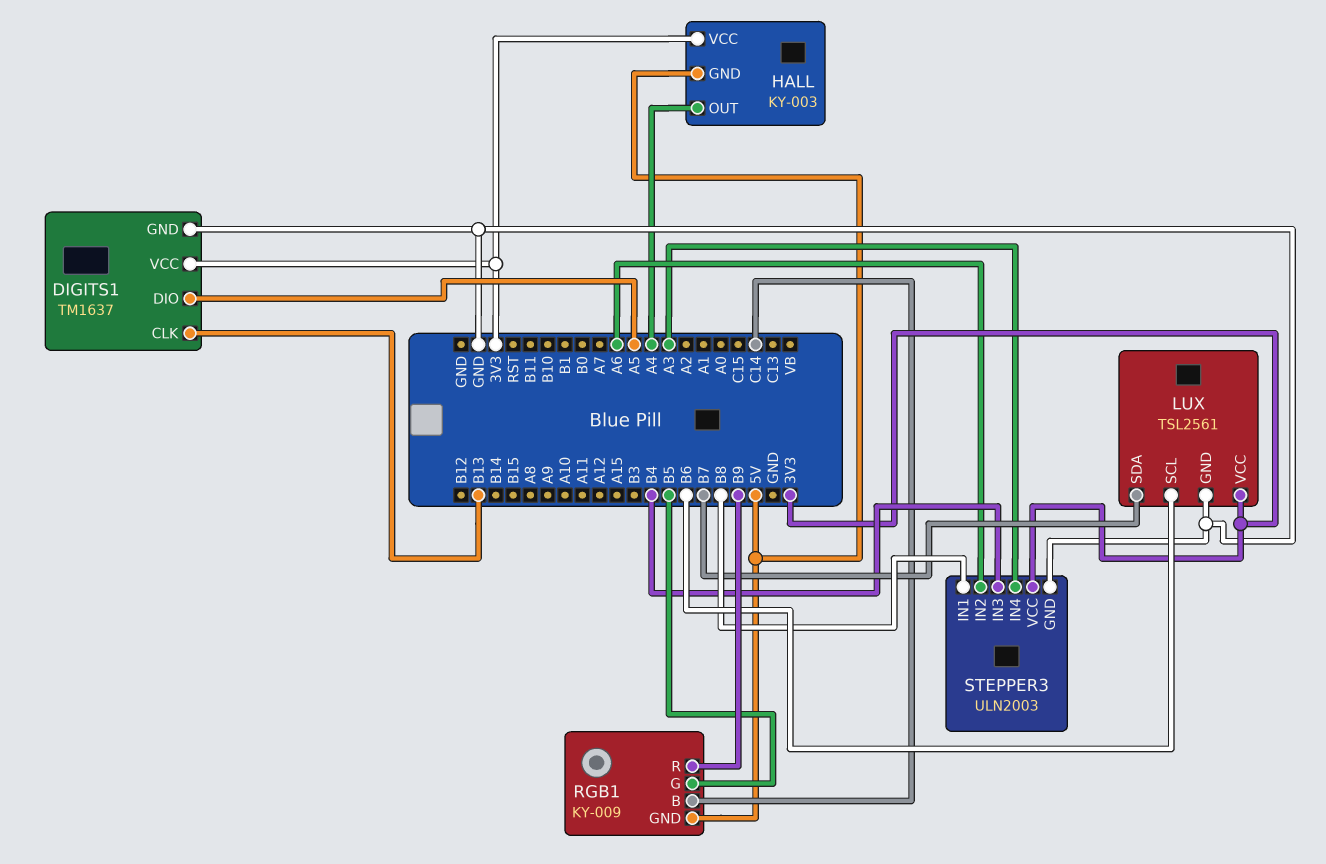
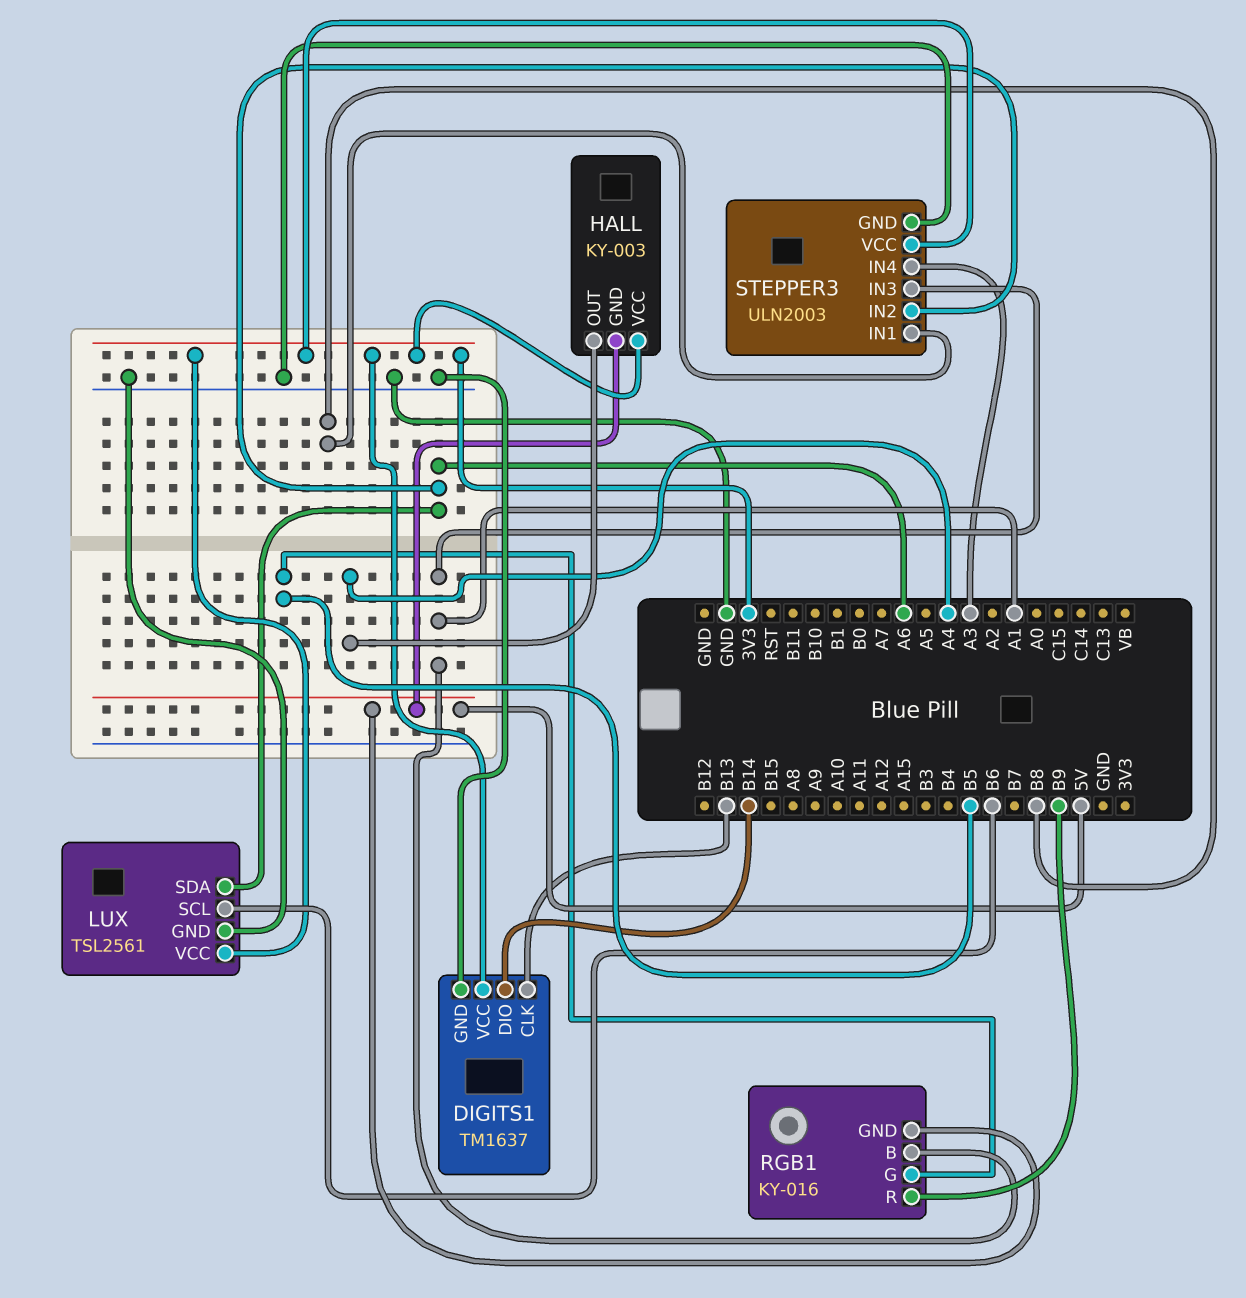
DIGITS1 pin DIO: A5 -> B14
LUX pin SDA: B7 -> A6
RGB1: KY-009 -> KY-016
RGB1 pin B: C14 -> A1
STEPPER3 pin IN3: B4 -> A1

